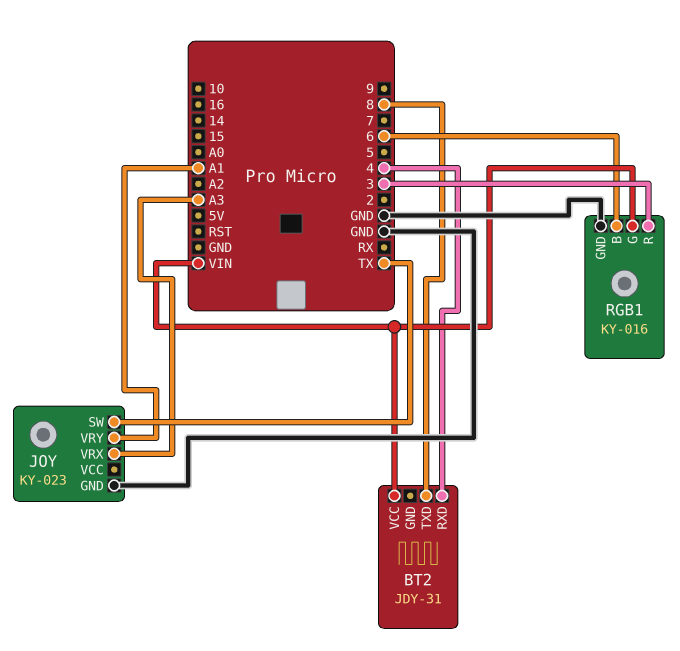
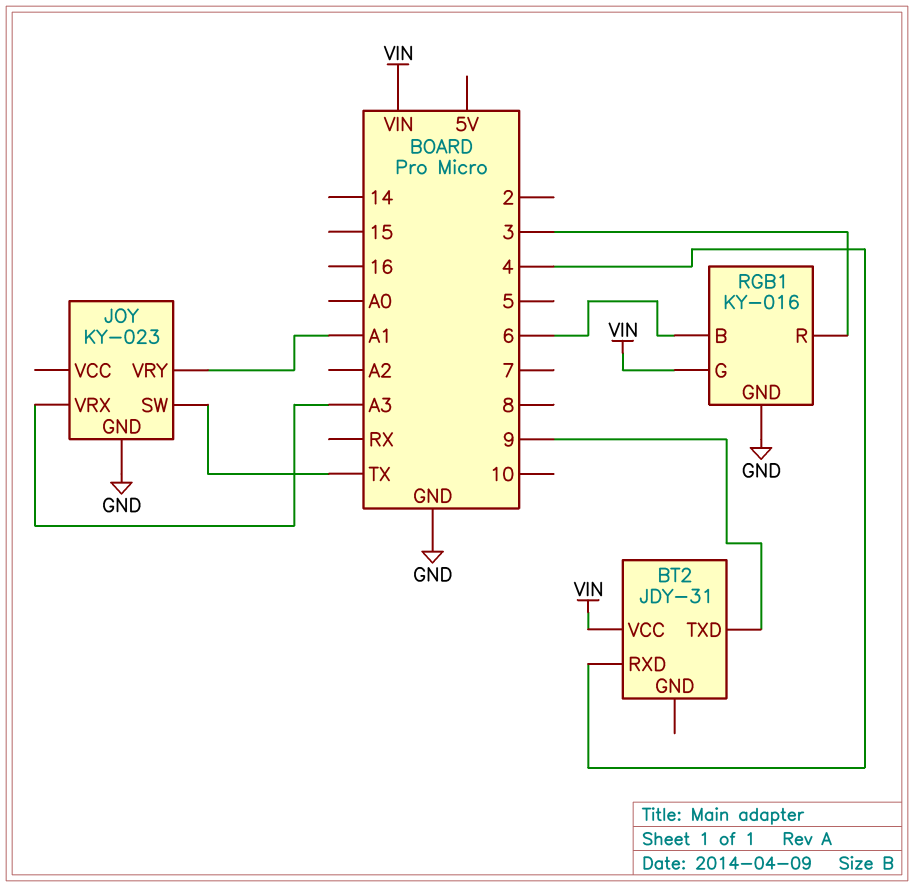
BT2 pin TXD: 8 -> 9

